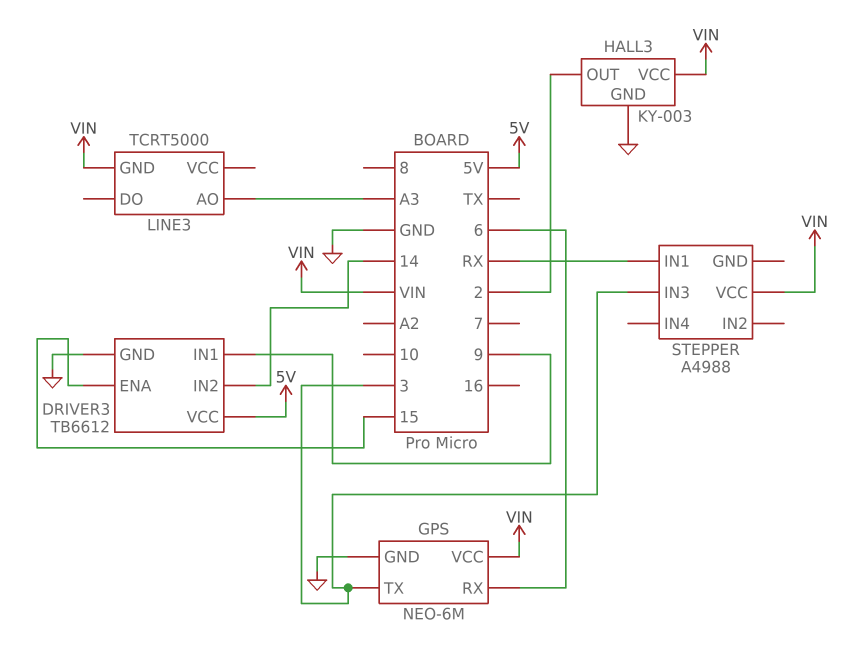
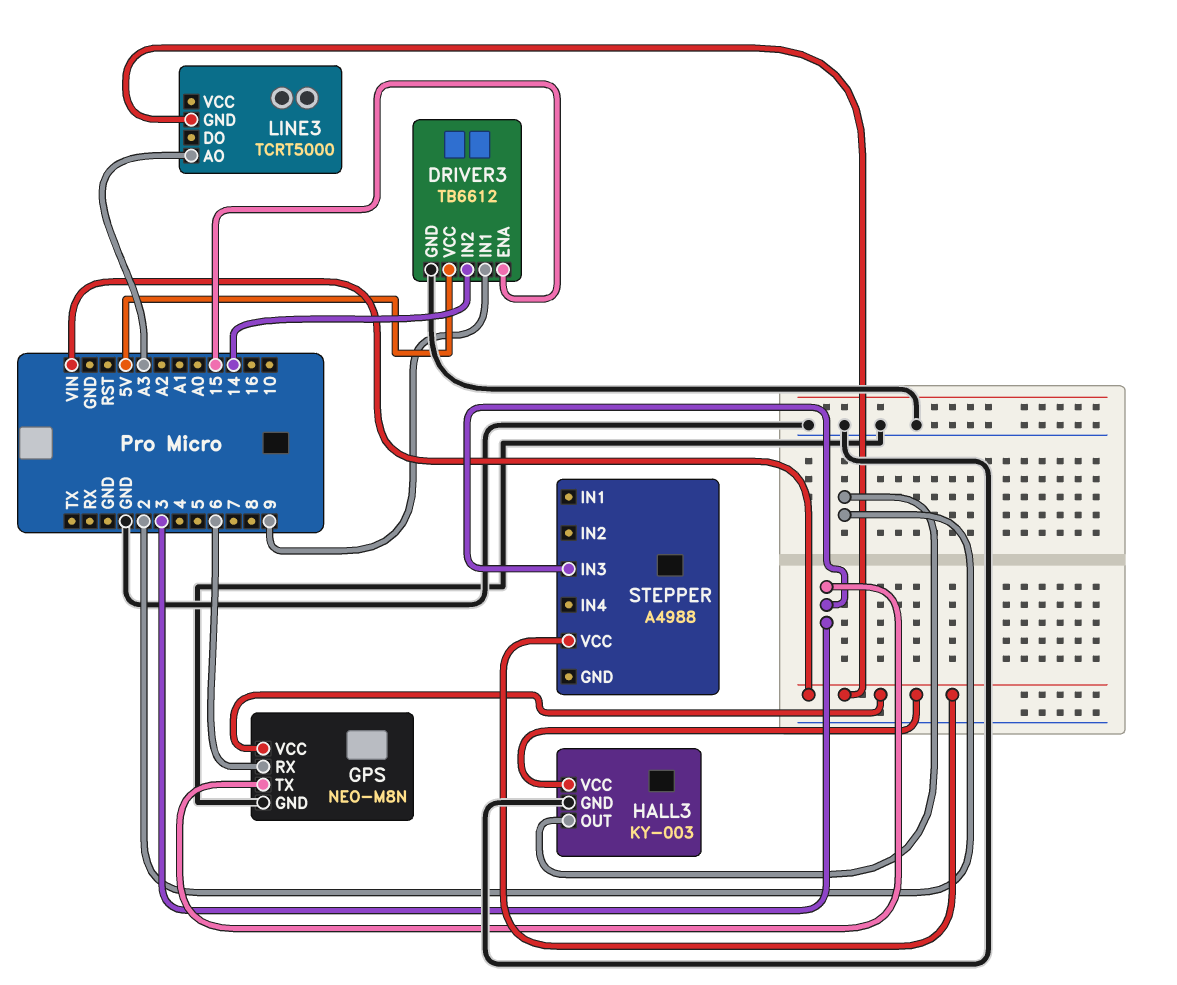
GPS: NEO-6M -> NEO-M8N
STEPPER pin IN1: RX -> none

